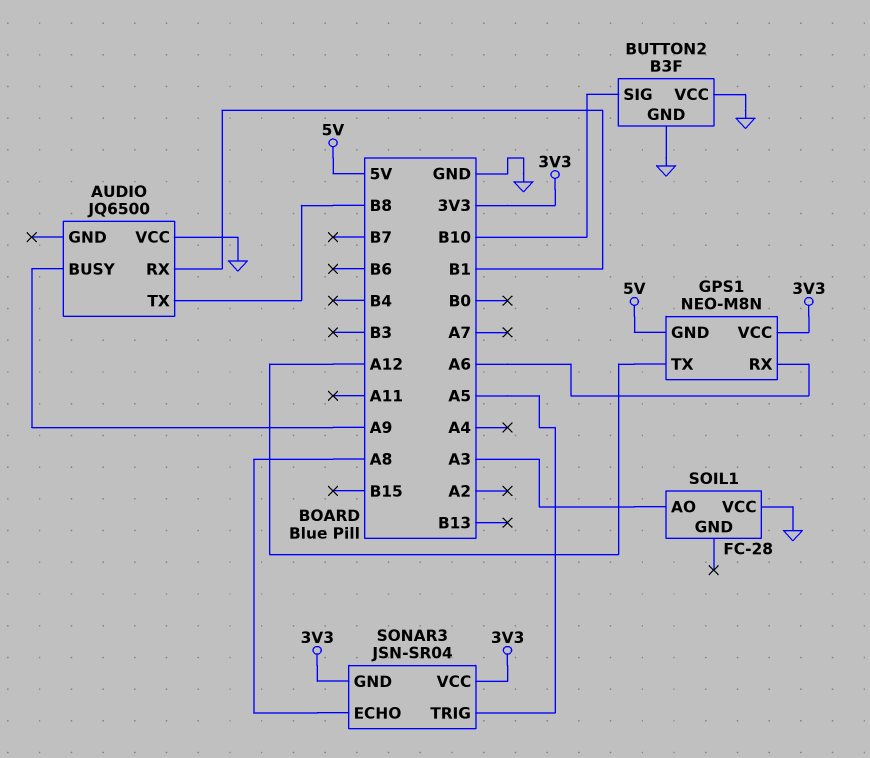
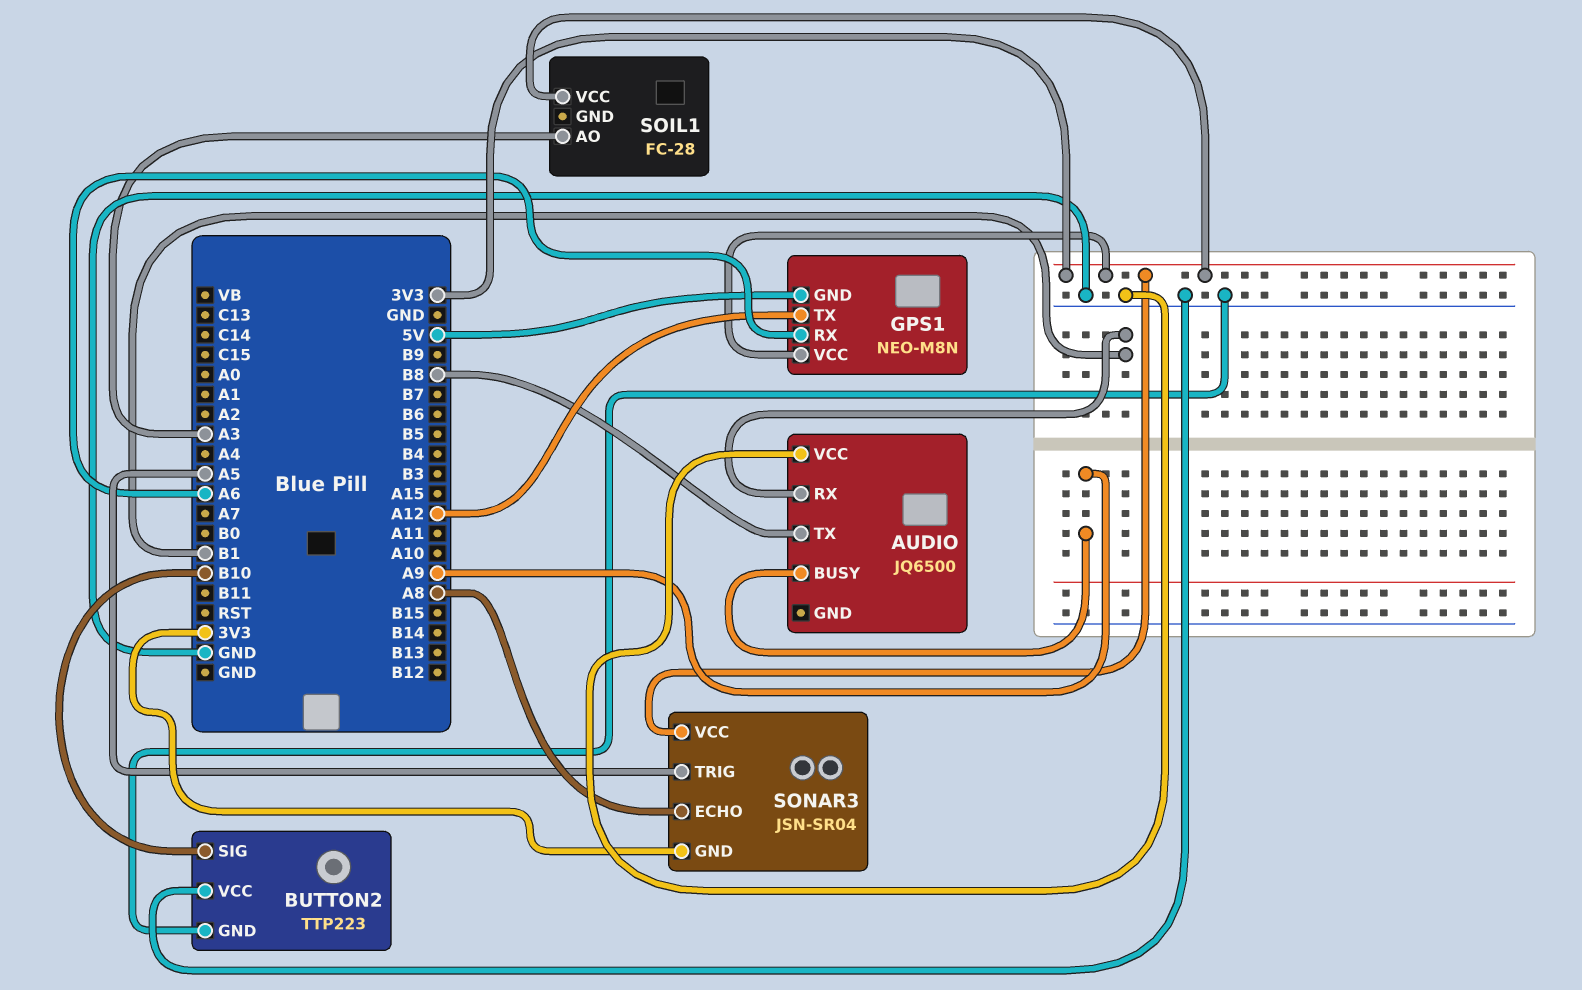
BUTTON2: B3F -> TTP223
SOIL1 pin VCC: GND -> 3V3

